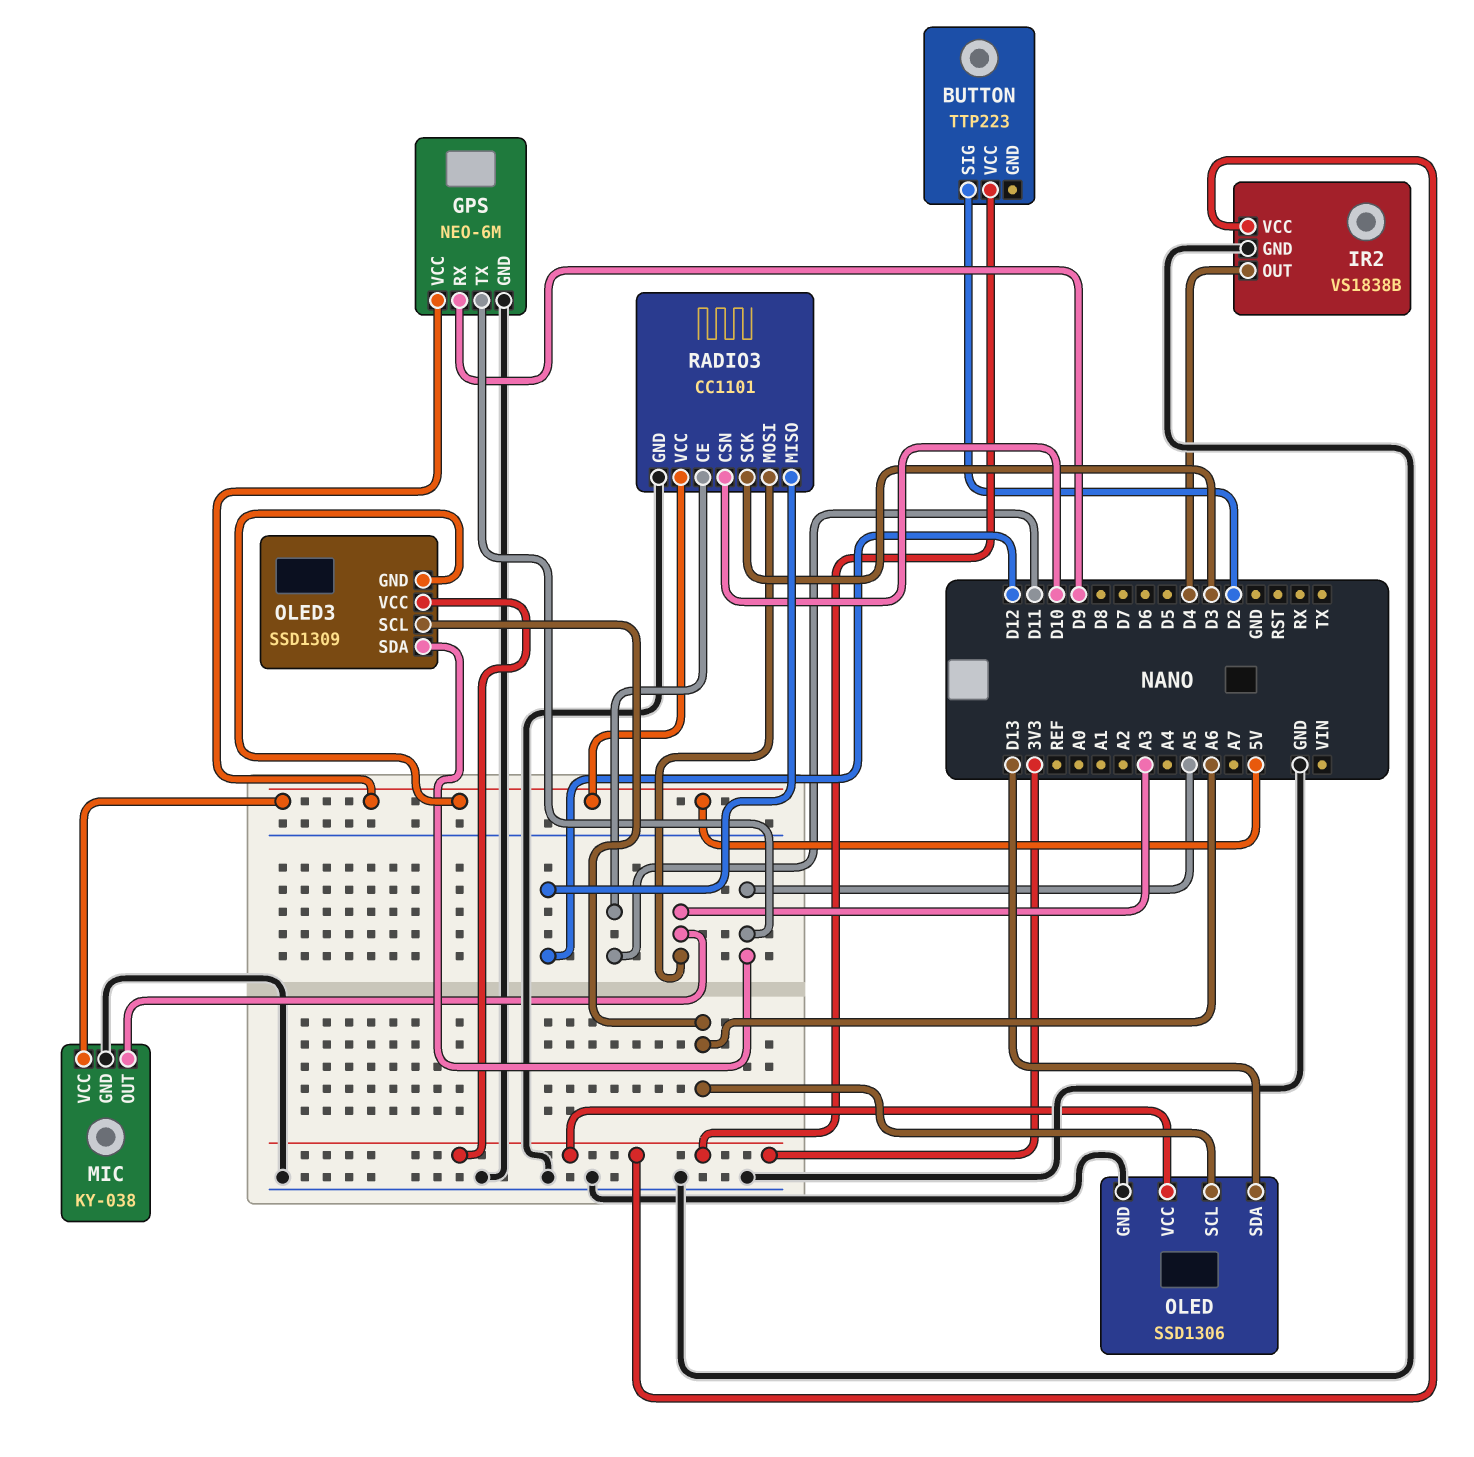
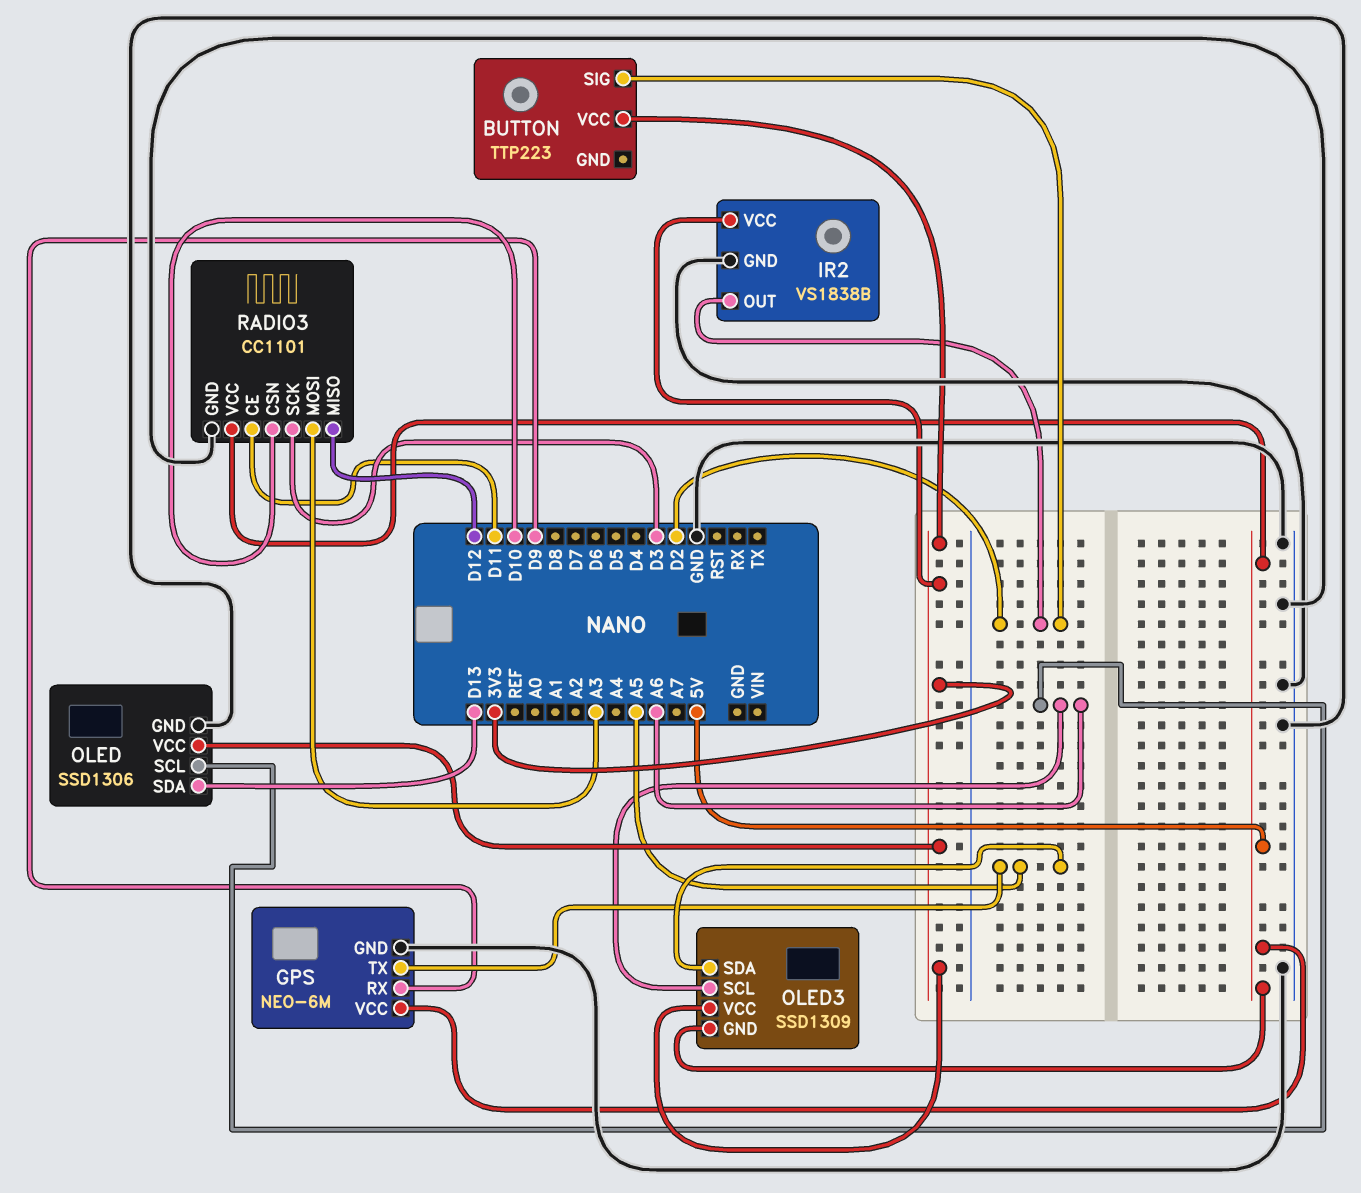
IR2 pin OUT: D4 -> D2
MIC: KY-038 -> none
MIC pin GND: GND -> none
MIC pin OUT: A3 -> none
MIC pin VCC: 5V -> none

